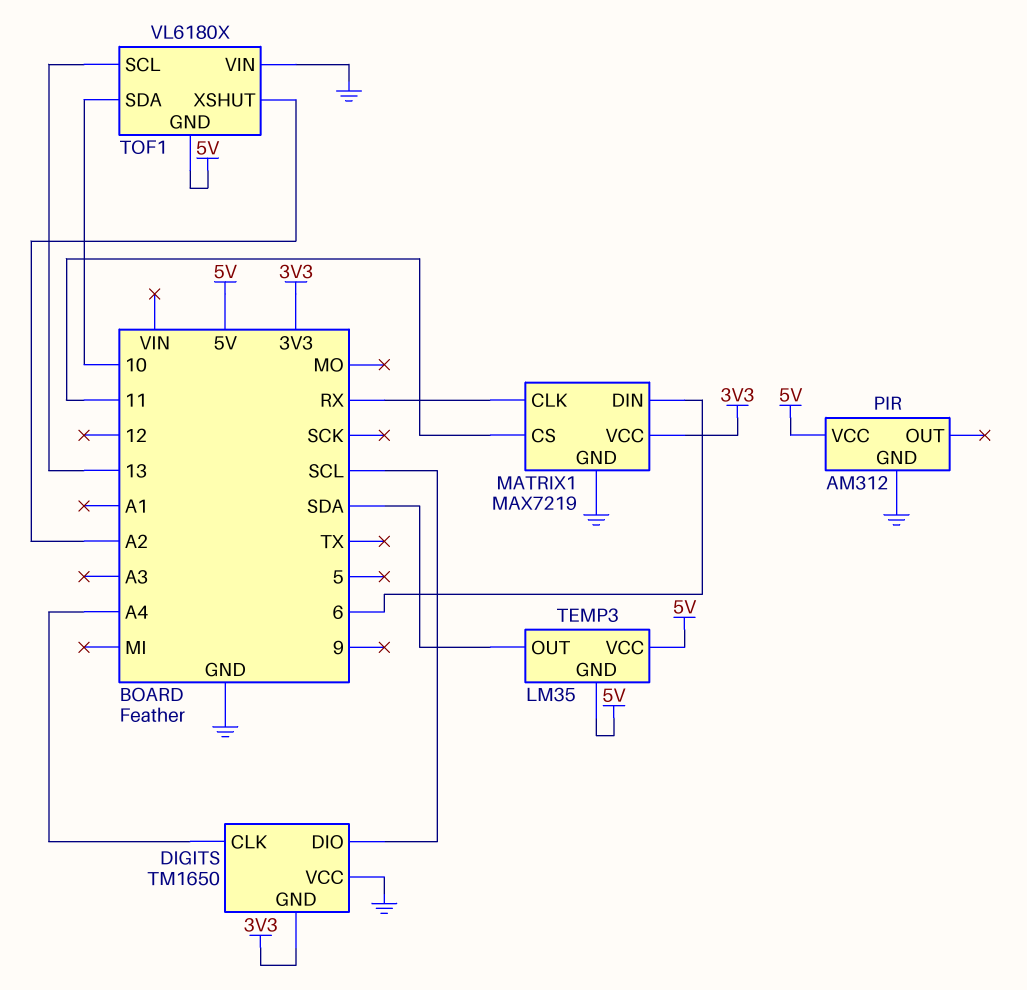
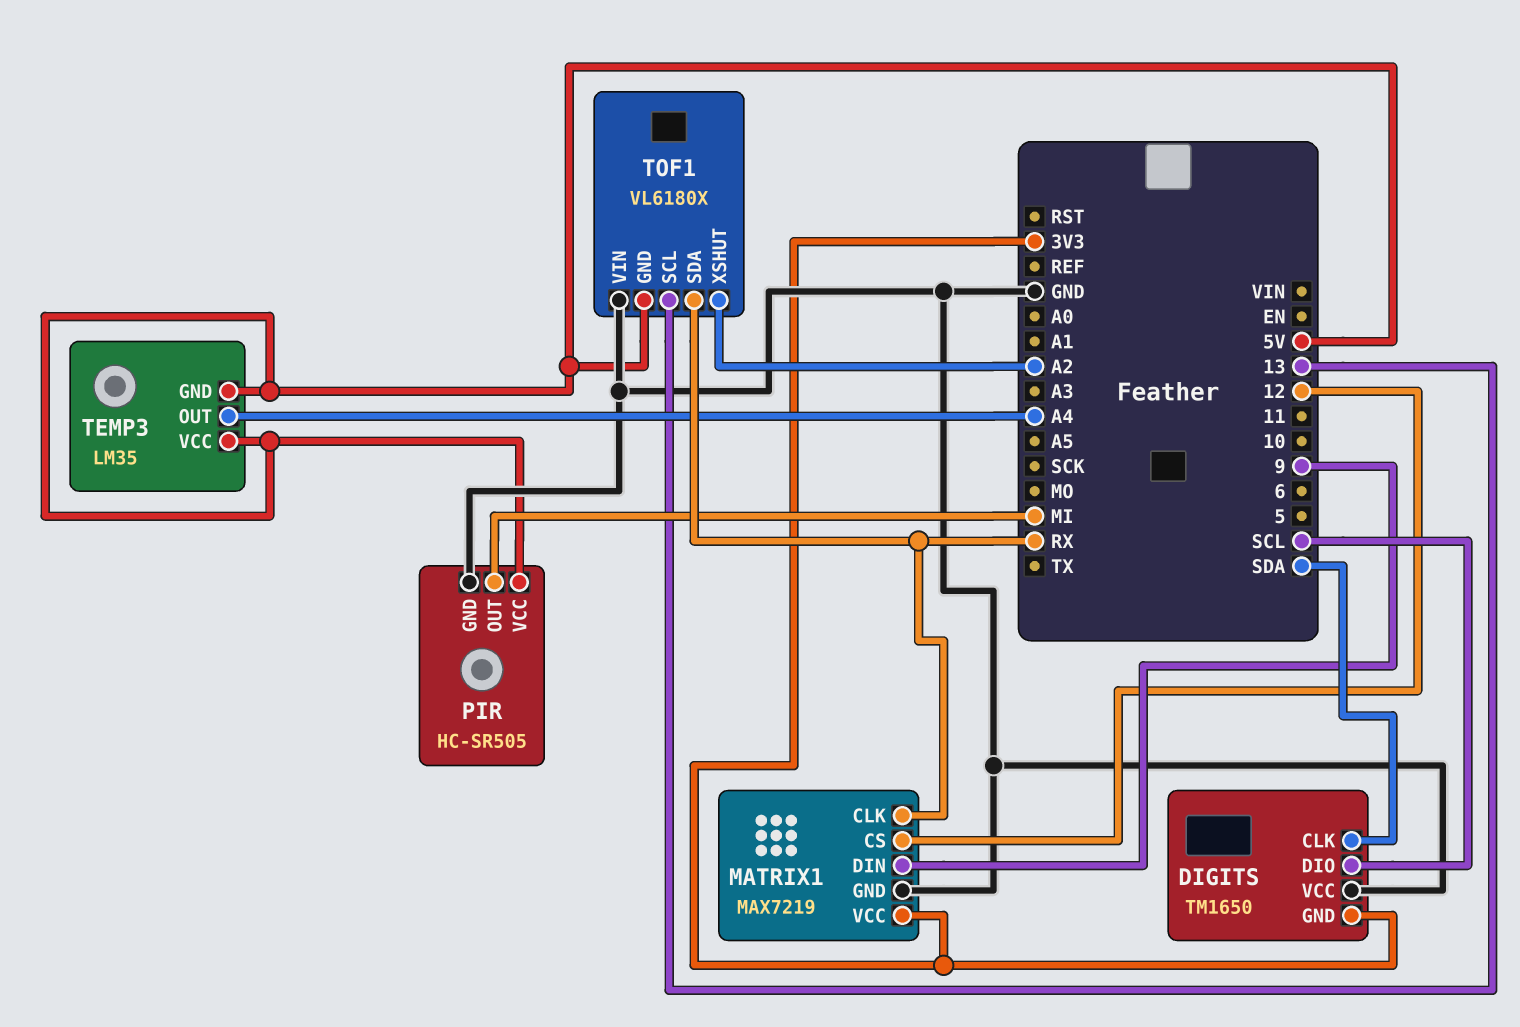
DIGITS pin CLK: A4 -> SDA
MATRIX1 pin CS: 11 -> 12
MATRIX1 pin DIN: 6 -> 9
PIR: AM312 -> HC-SR505
PIR pin OUT: none -> MI
TEMP3 pin OUT: SDA -> A4
TOF1 pin SDA: 10 -> RX

